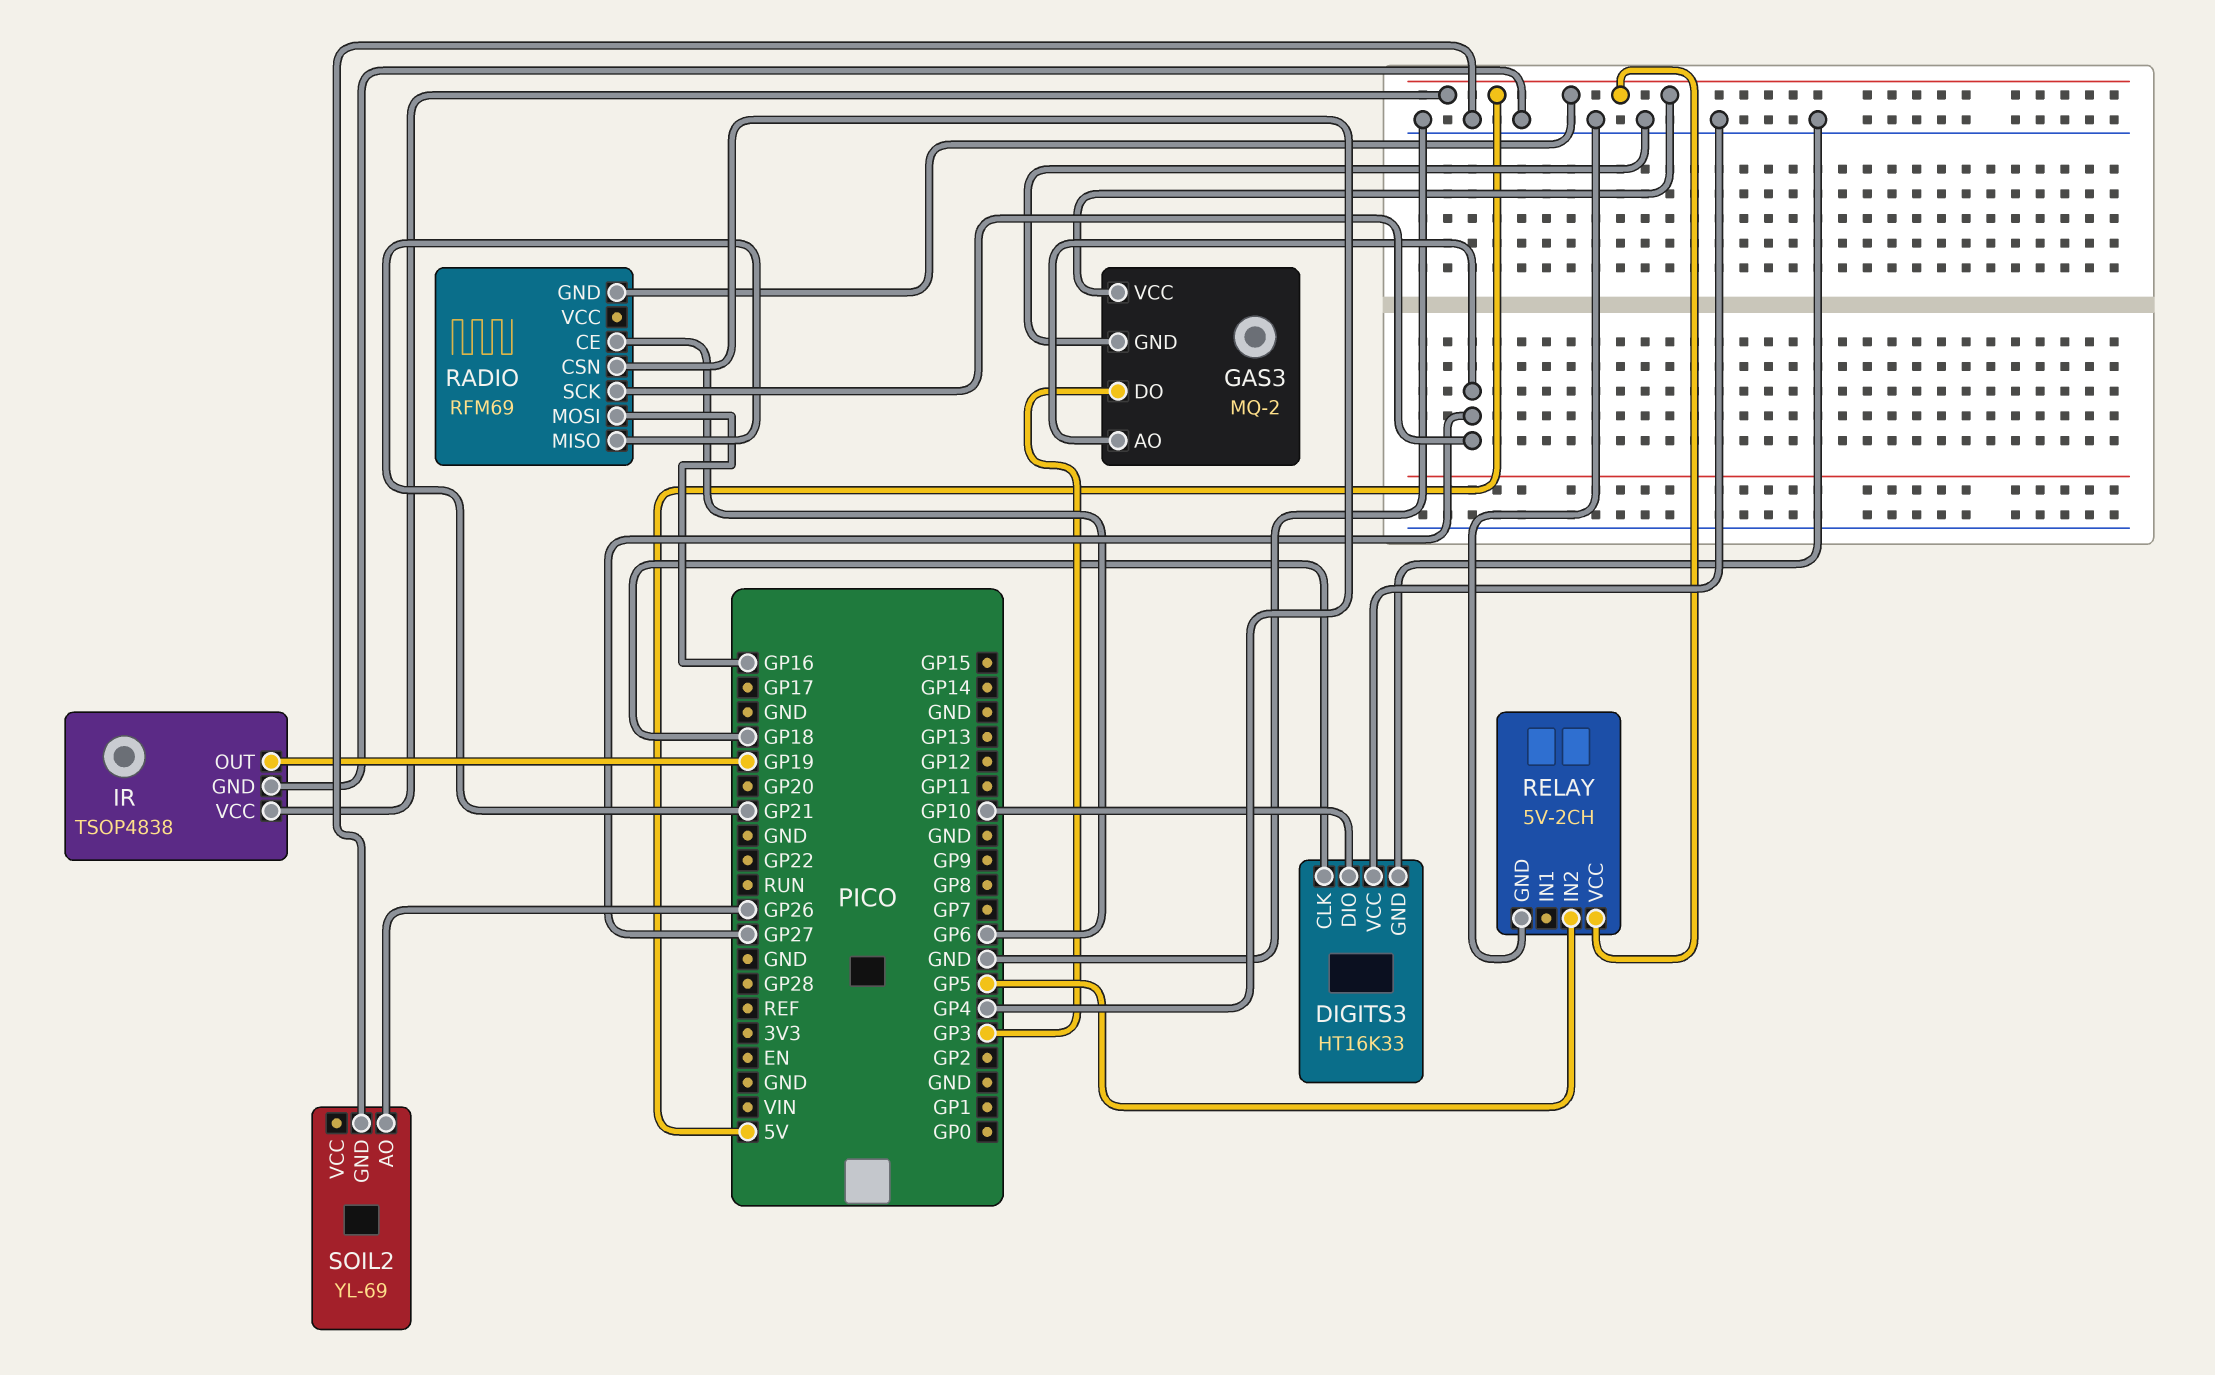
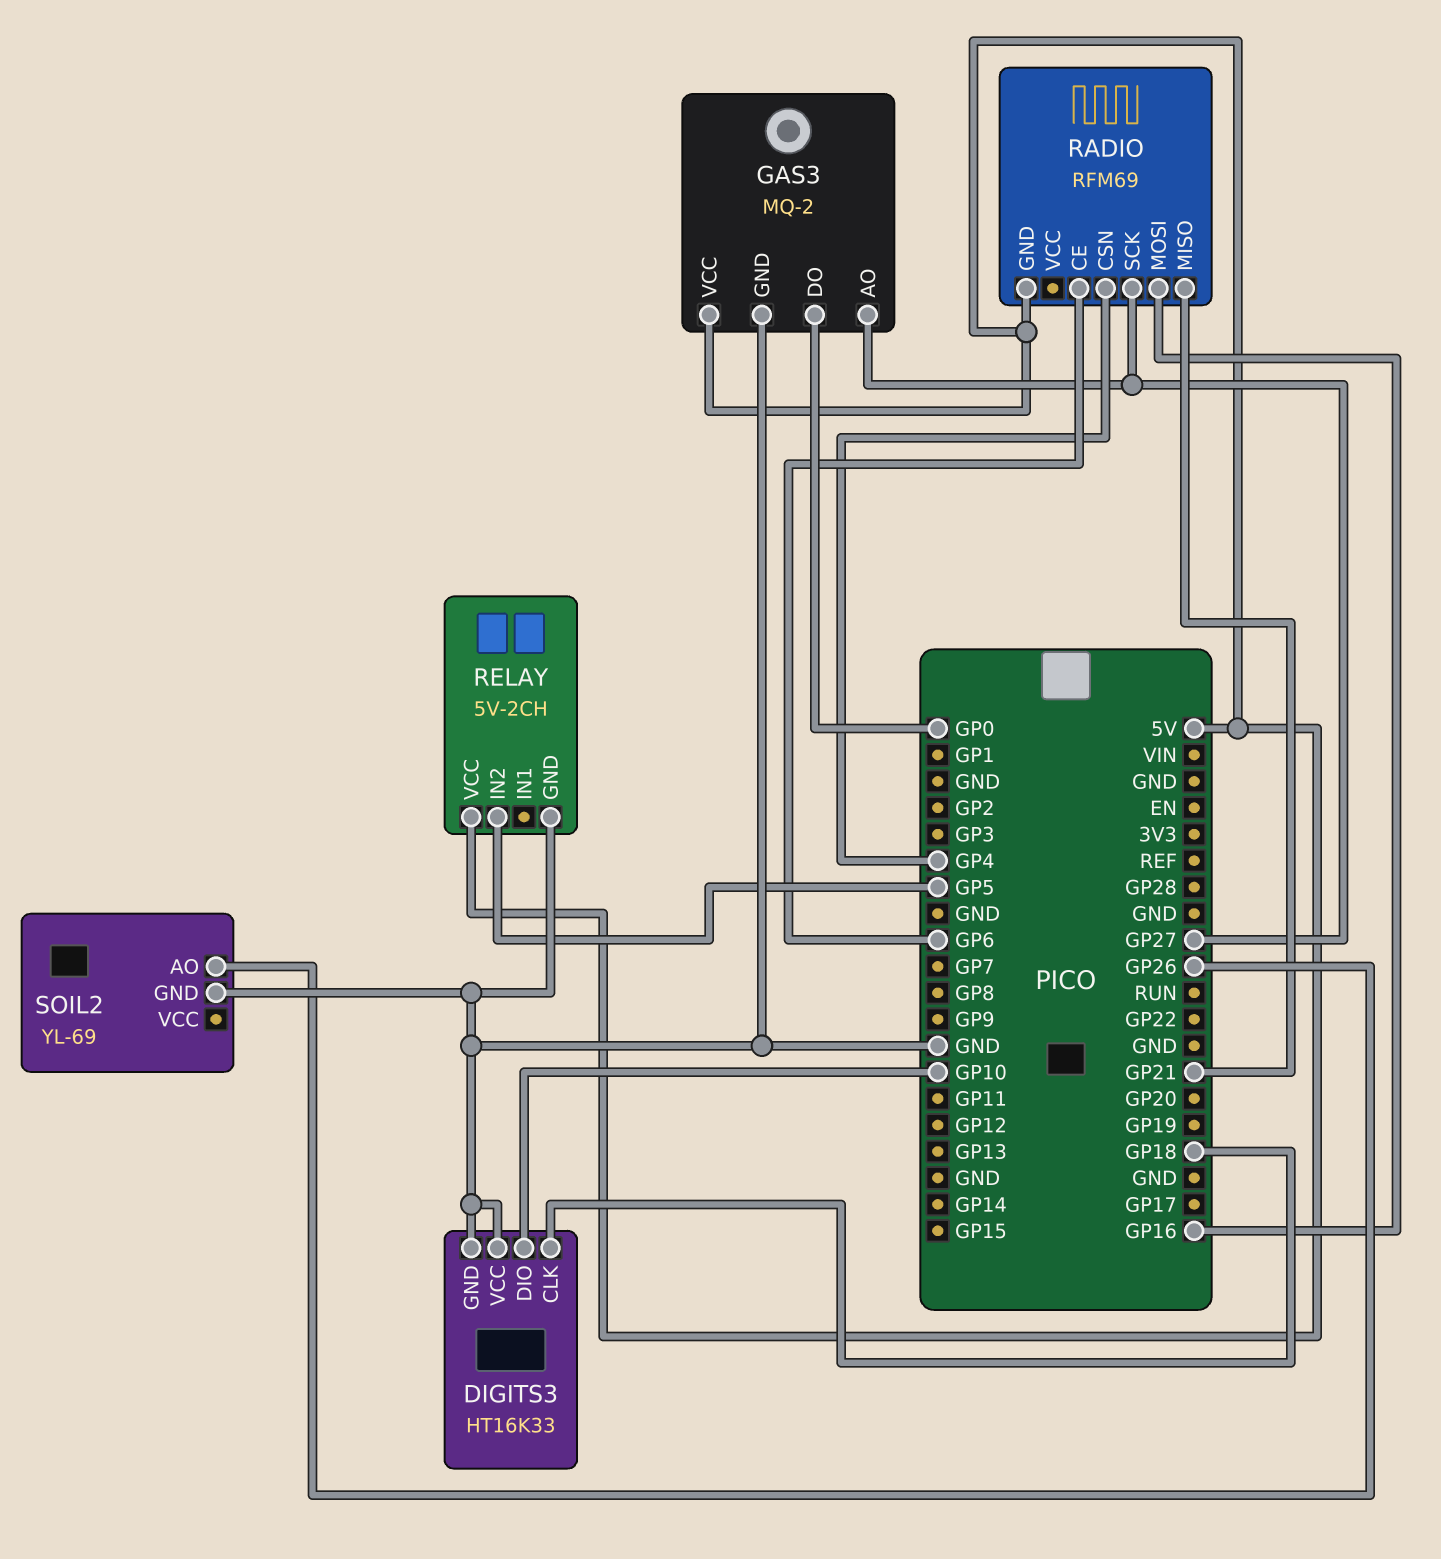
GAS3 pin DO: GP3 -> GP0
IR: TSOP4838 -> none
IR pin GND: GND -> none
IR pin OUT: GP19 -> none
IR pin VCC: 5V -> none

